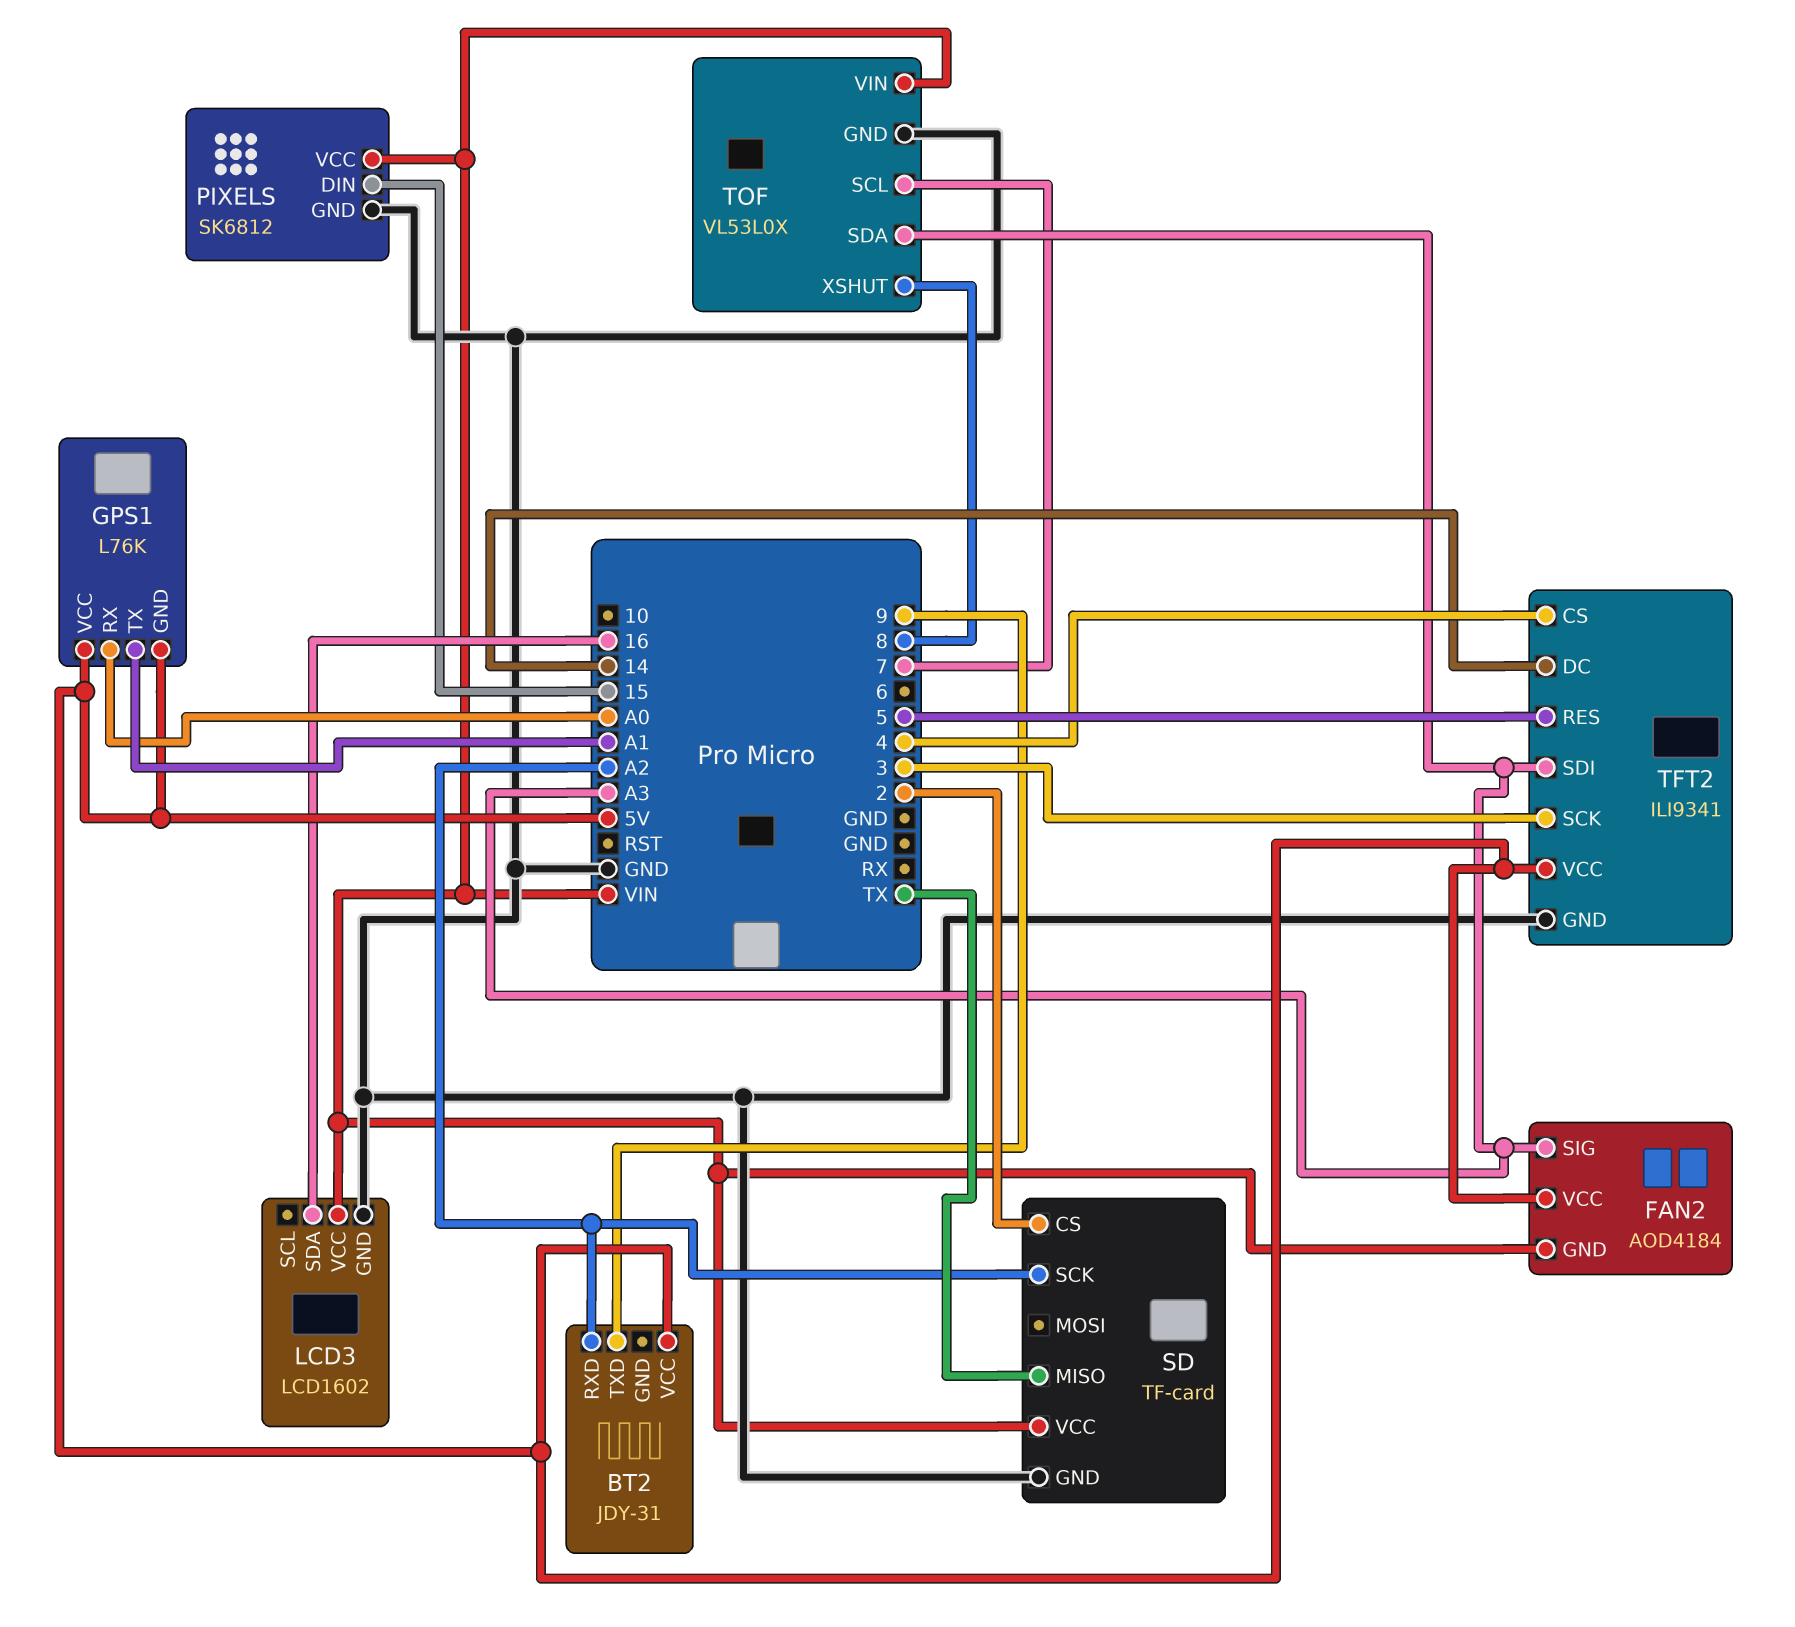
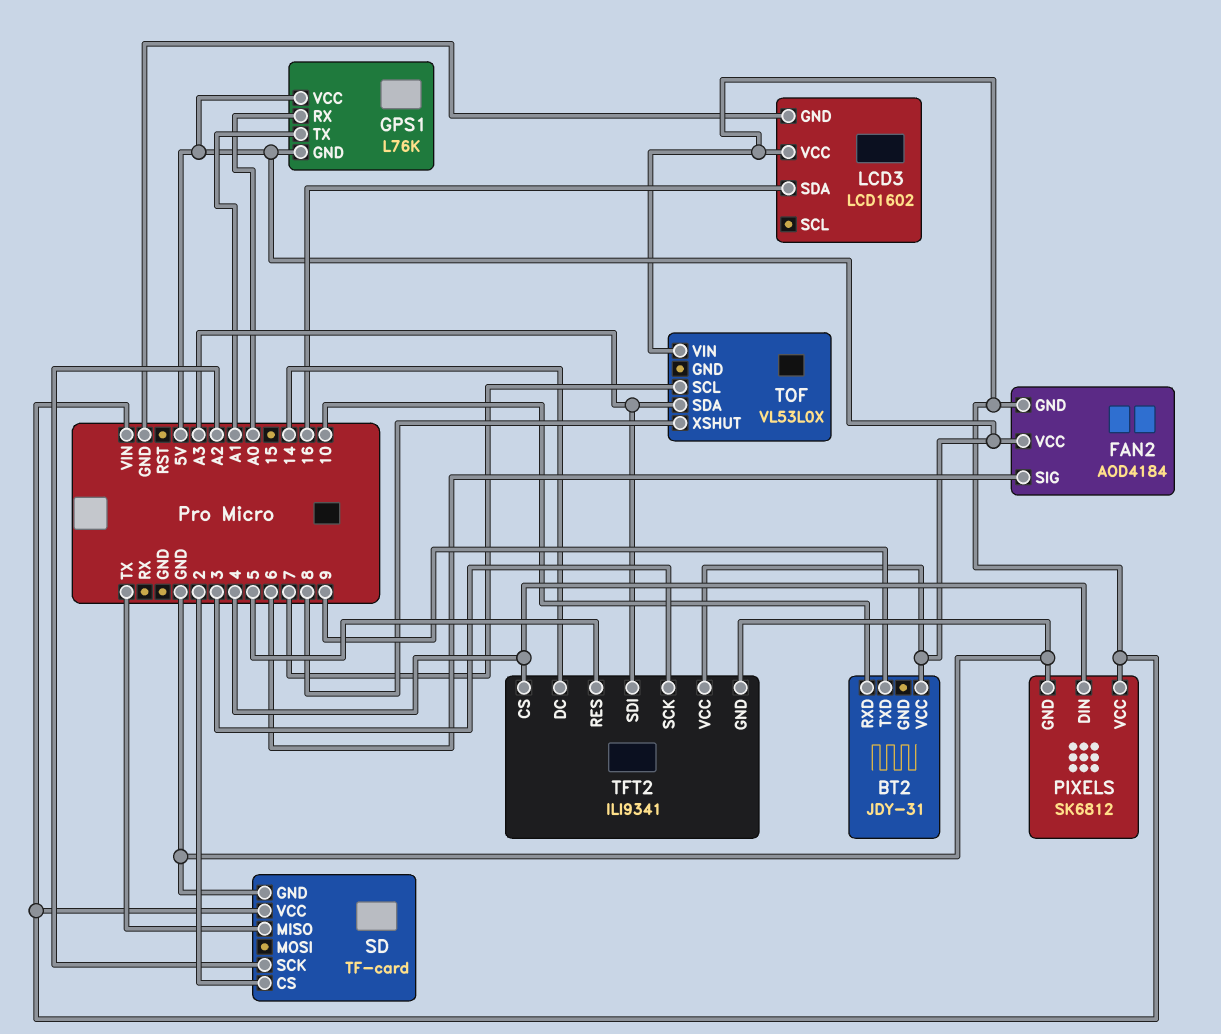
BT2 pin RXD: A2 -> 10
FAN2 pin SIG: A3 -> 6
PIXELS pin DIN: 15 -> 4
TOF pin GND: GND -> none

